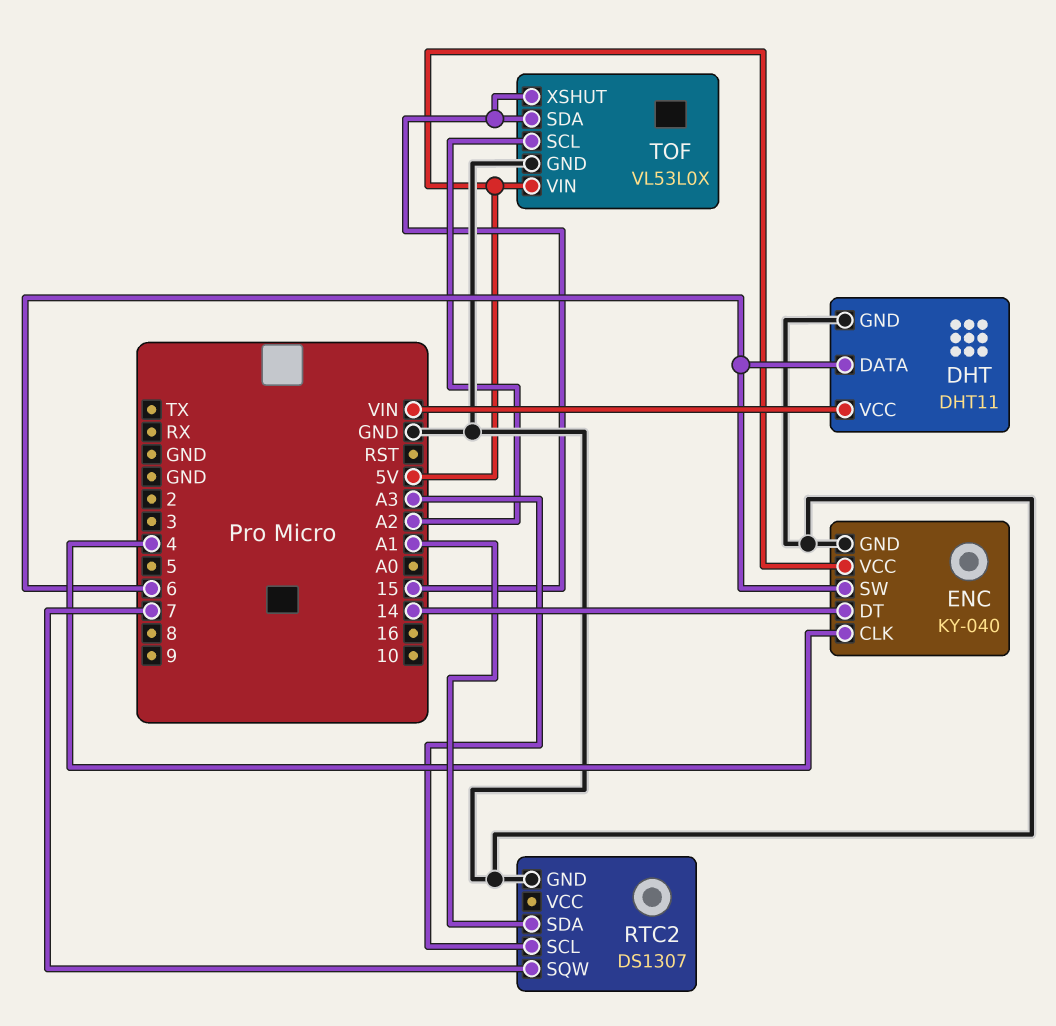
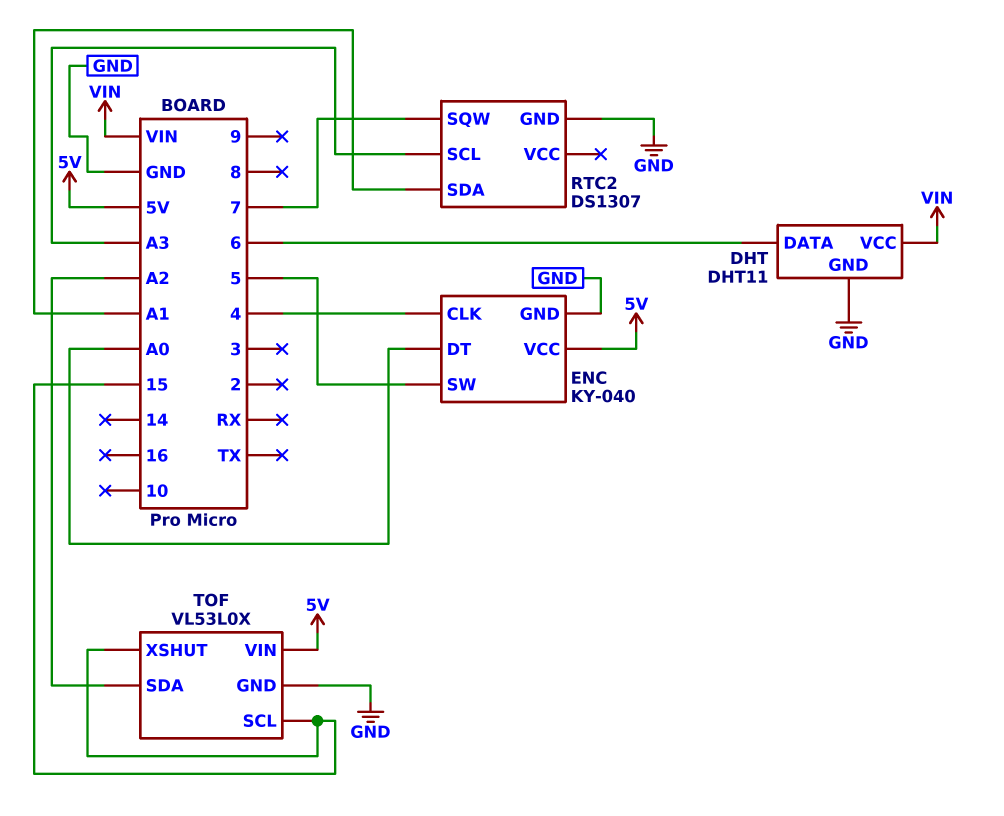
ENC pin DT: 14 -> A0
ENC pin SW: 6 -> 5
TOF pin SCL: A2 -> 15
TOF pin SDA: 15 -> A2

